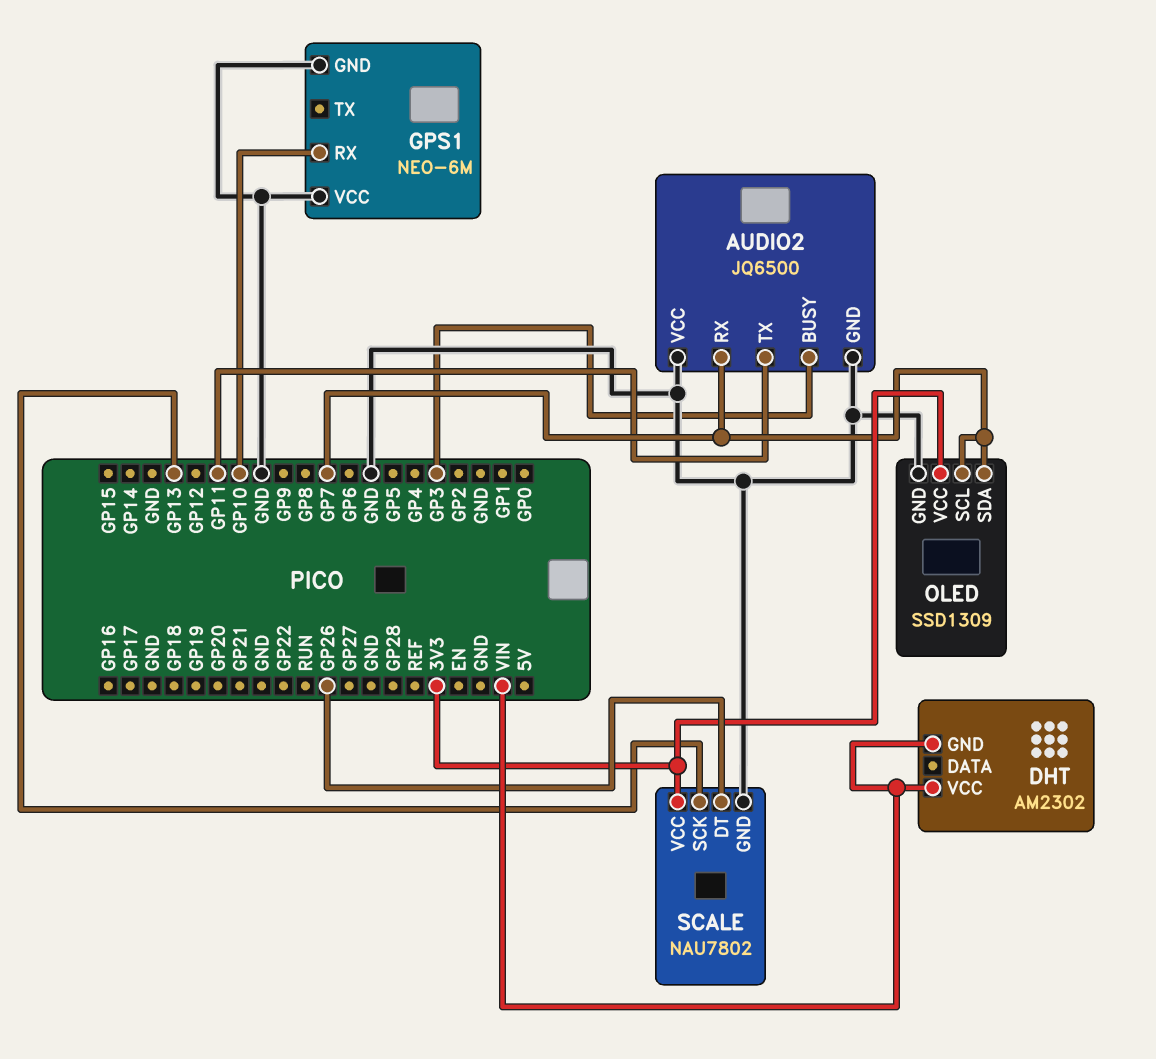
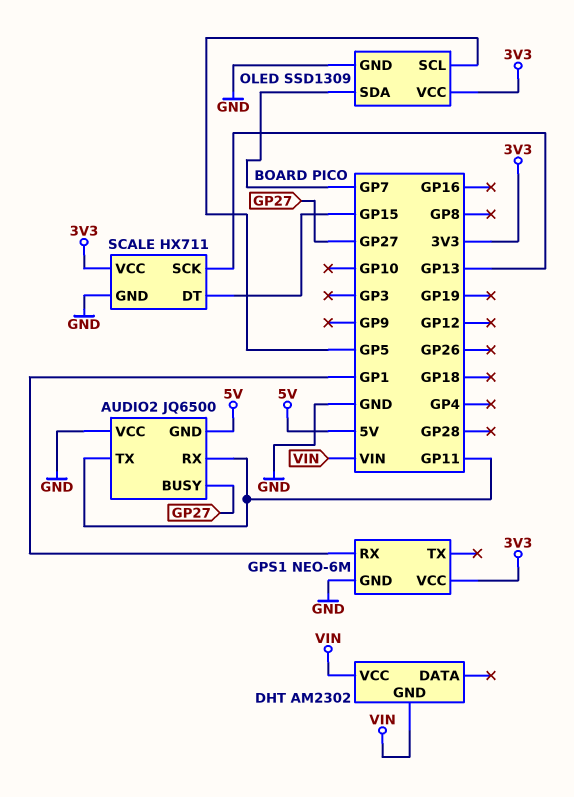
AUDIO2 pin BUSY: GP3 -> GP27
AUDIO2 pin GND: GND -> 5V
AUDIO2 pin RX: GP7 -> GP11
GPS1 pin RX: GP10 -> GP1
GPS1 pin VCC: GND -> 3V3
OLED pin SCL: GP7 -> GP5
SCALE: NAU7802 -> HX711
SCALE pin DT: GP26 -> GP15

